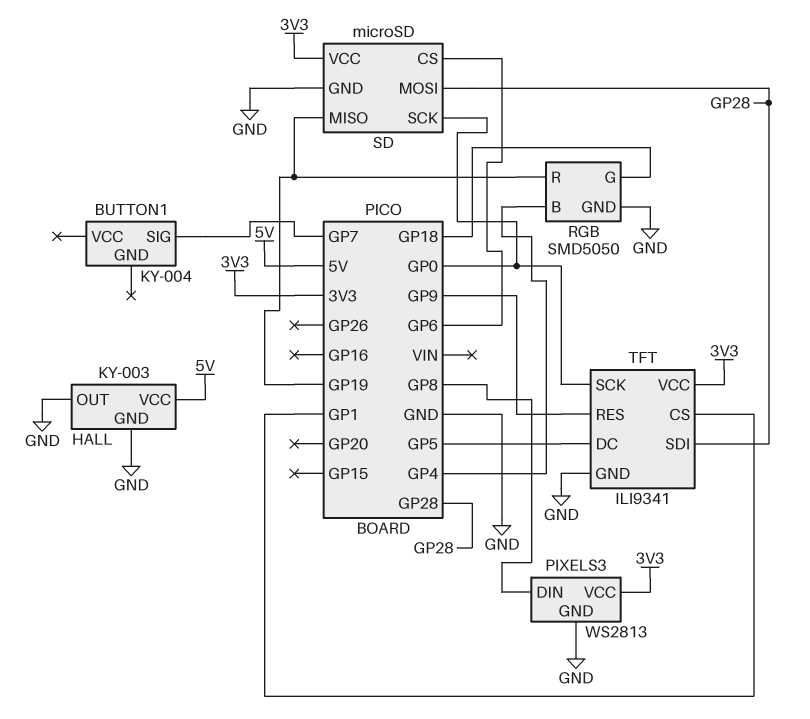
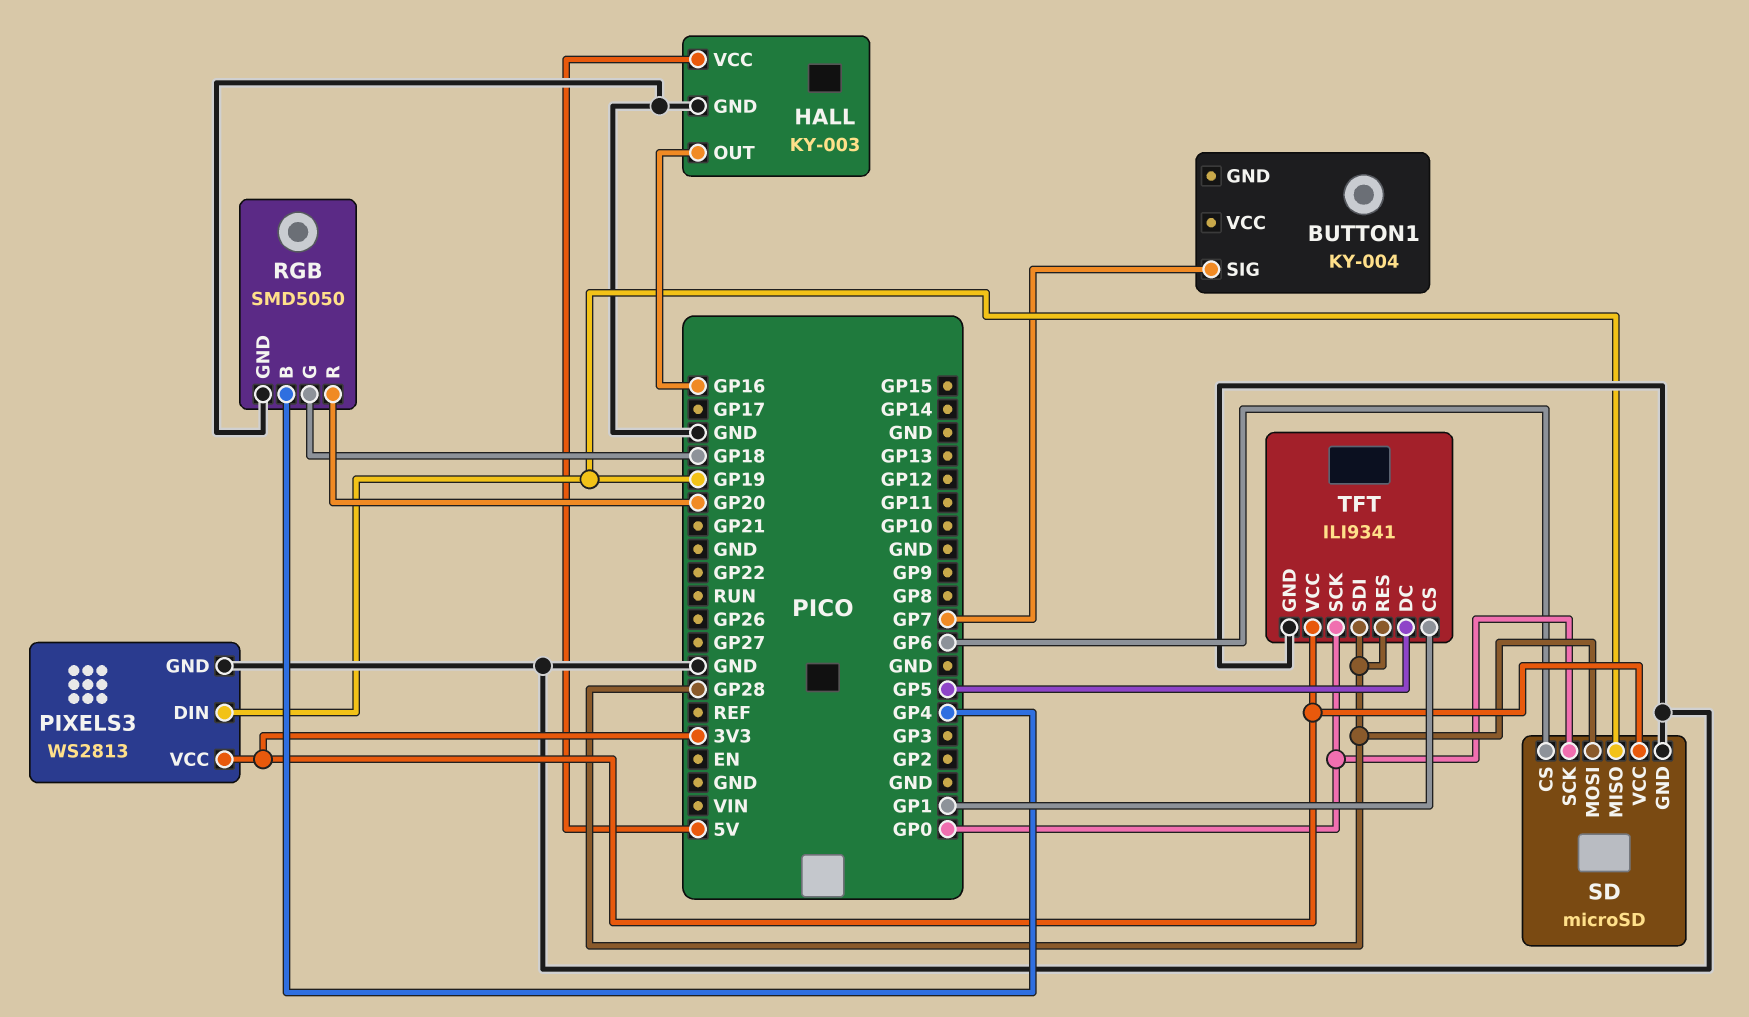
HALL pin OUT: GND -> GP16
PIXELS3 pin DIN: GP8 -> GP19
RGB pin R: GP19 -> GP20
TFT pin RES: GP9 -> GP28

